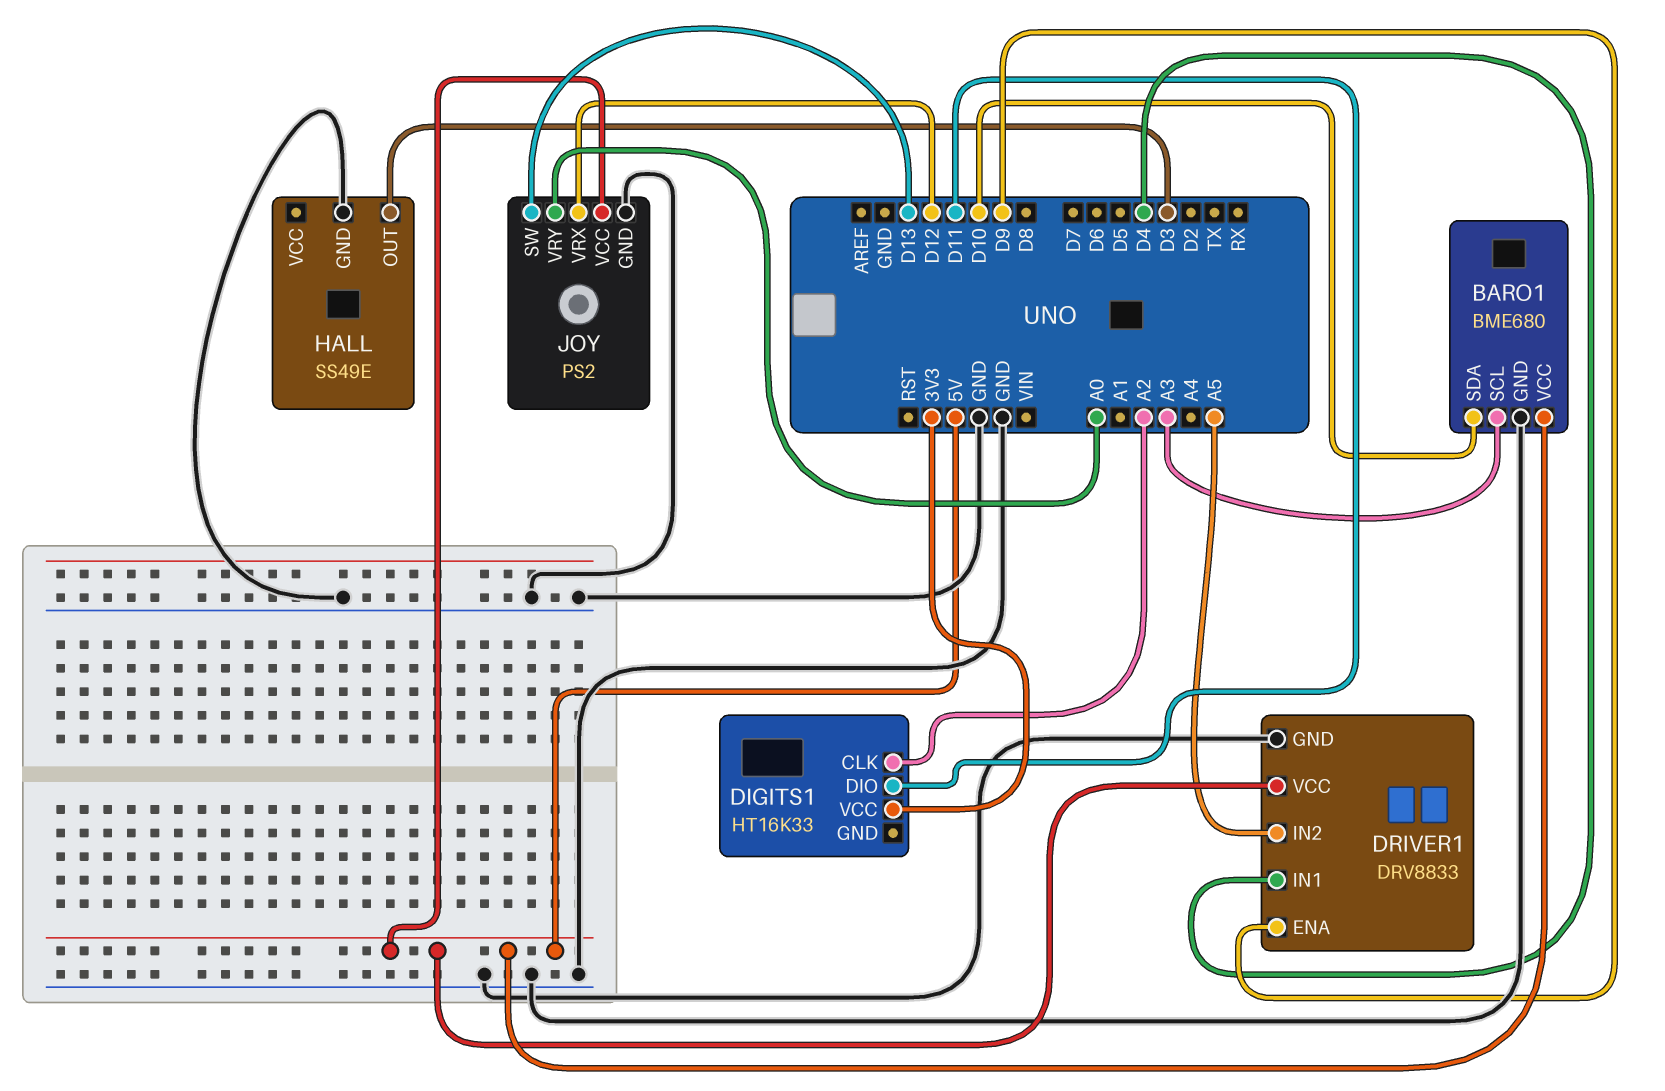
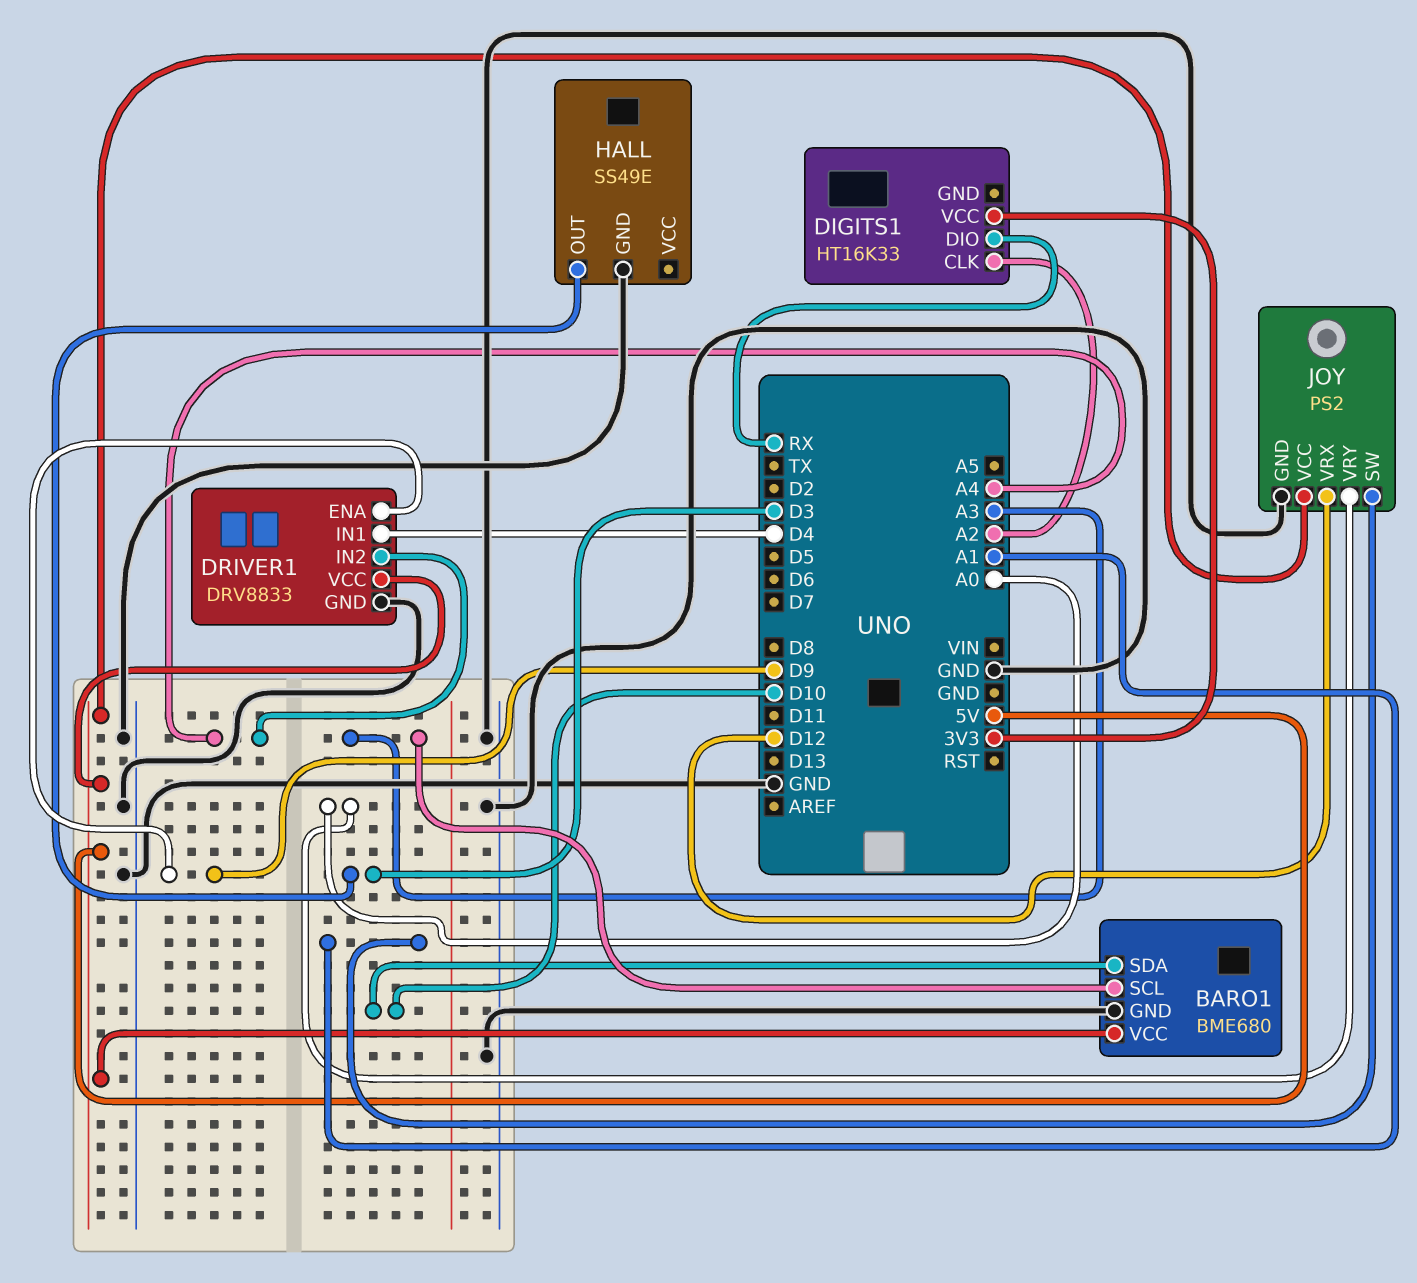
DIGITS1 pin DIO: D11 -> RX
DRIVER1 pin IN2: A5 -> A4
JOY pin SW: D13 -> A1

